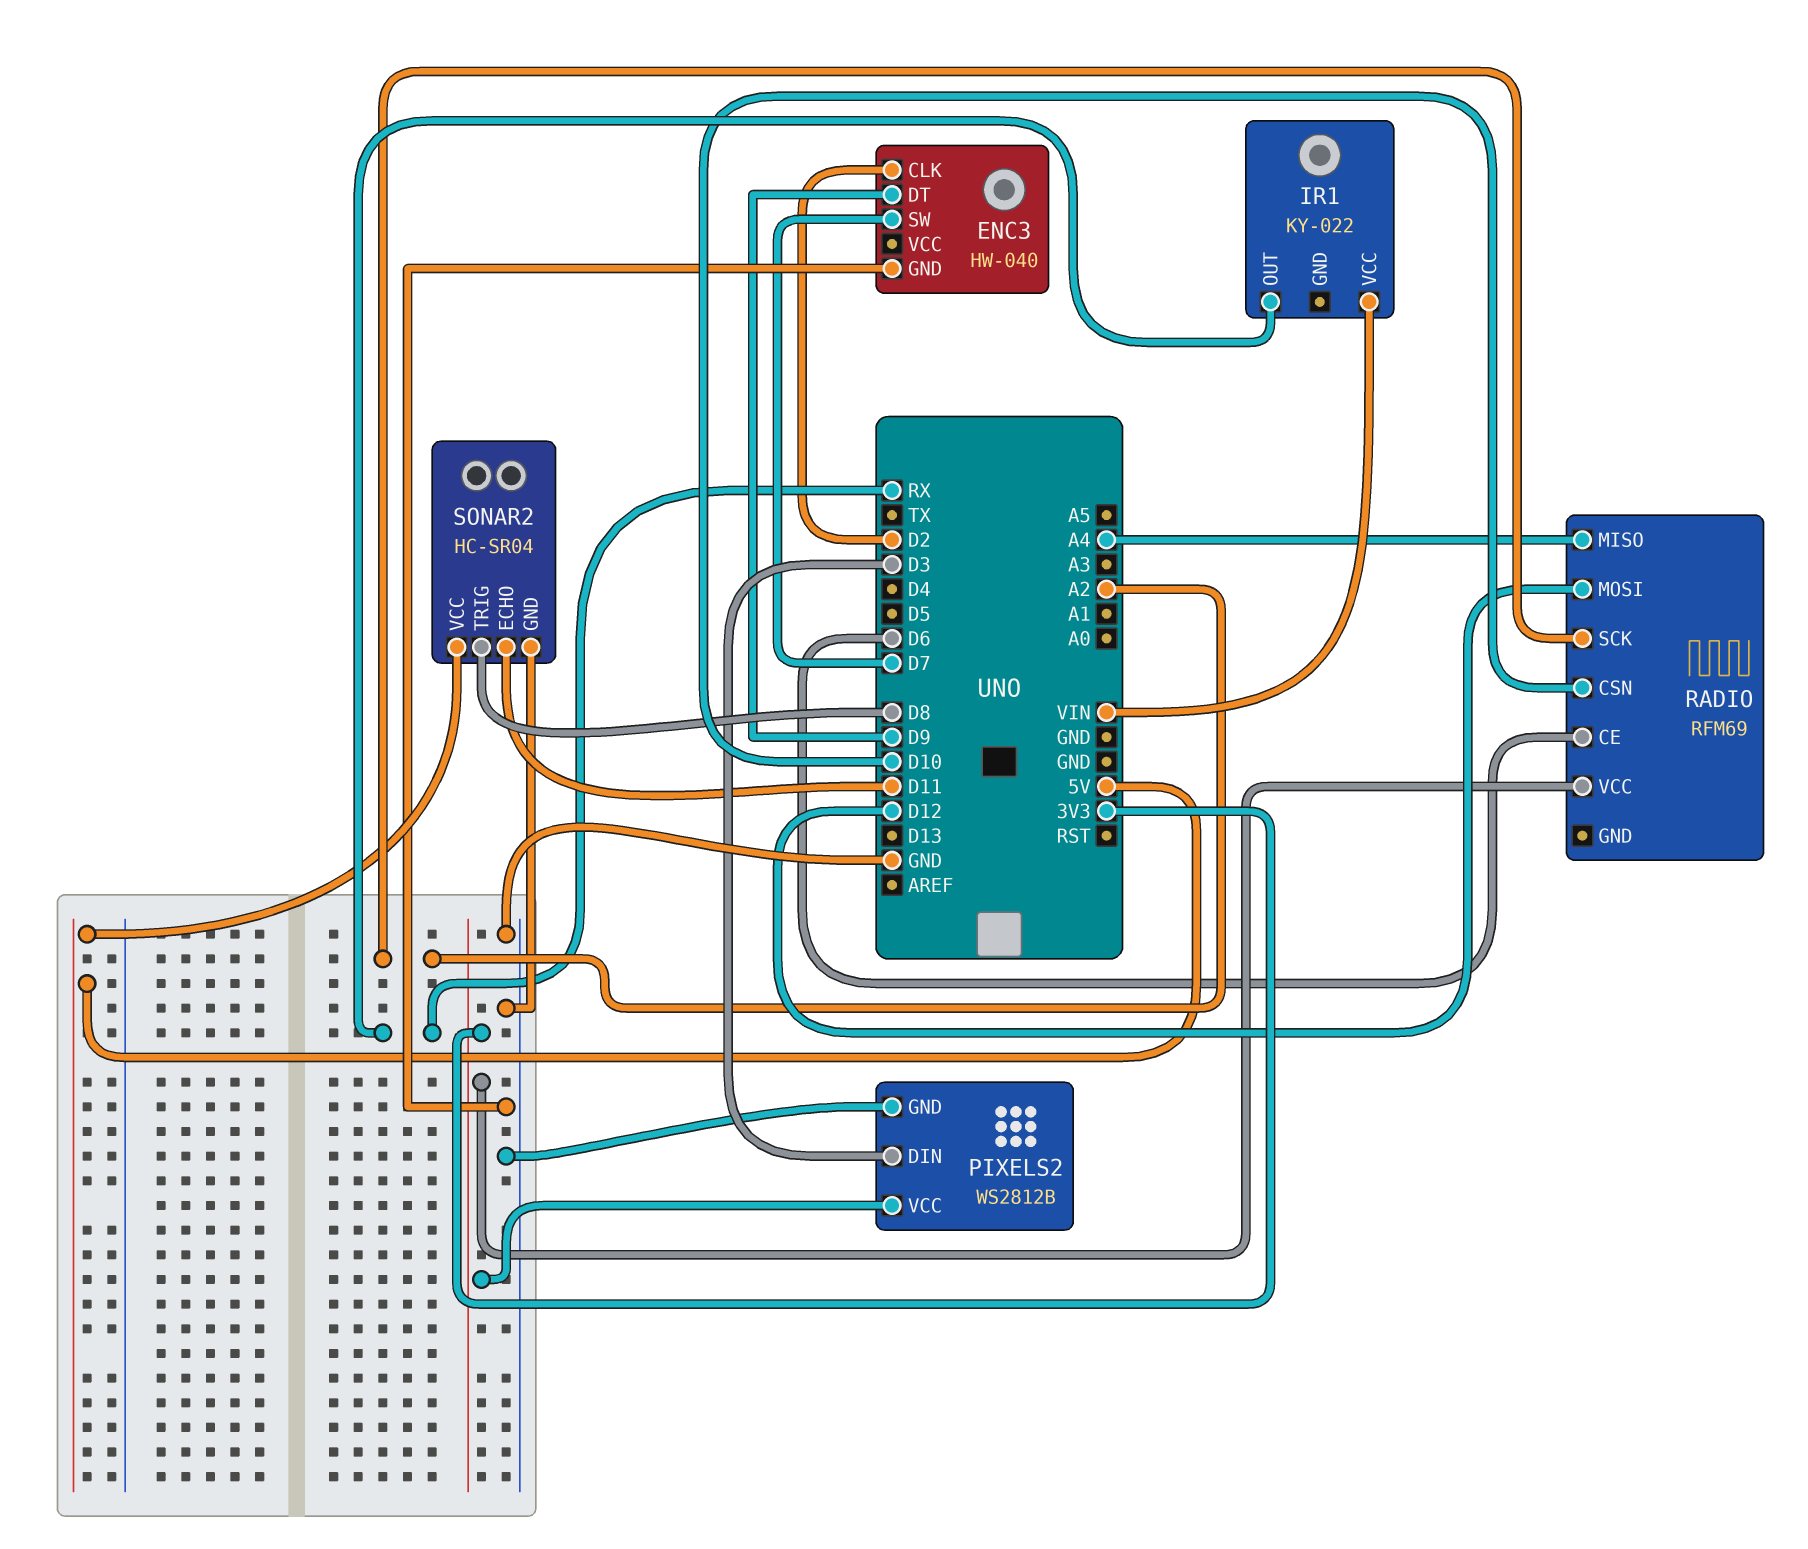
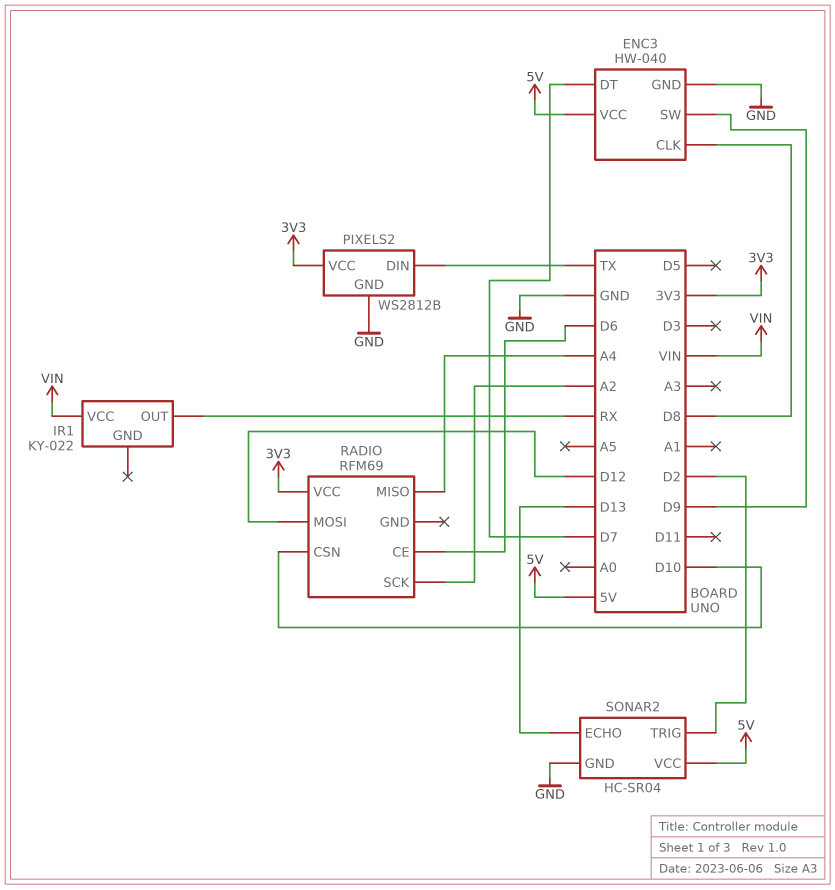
ENC3 pin CLK: D2 -> D8
ENC3 pin DT: D9 -> D7
ENC3 pin SW: D7 -> D9
ENC3 pin VCC: none -> 5V
PIXELS2 pin DIN: D3 -> TX
SONAR2 pin ECHO: D11 -> D13
SONAR2 pin TRIG: D8 -> D2

